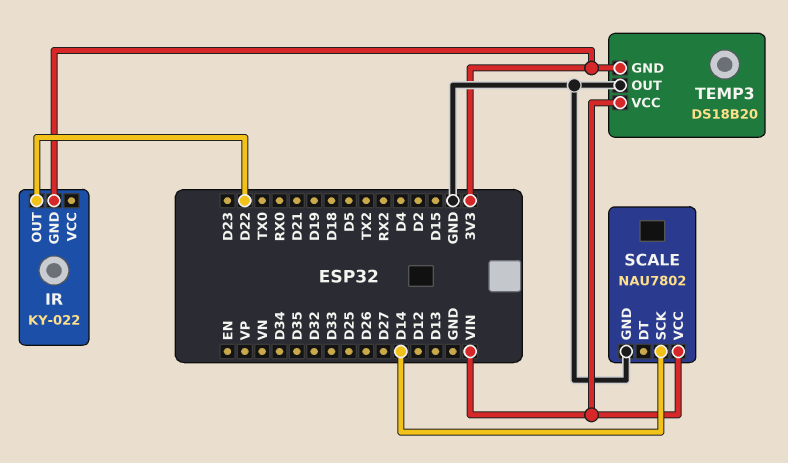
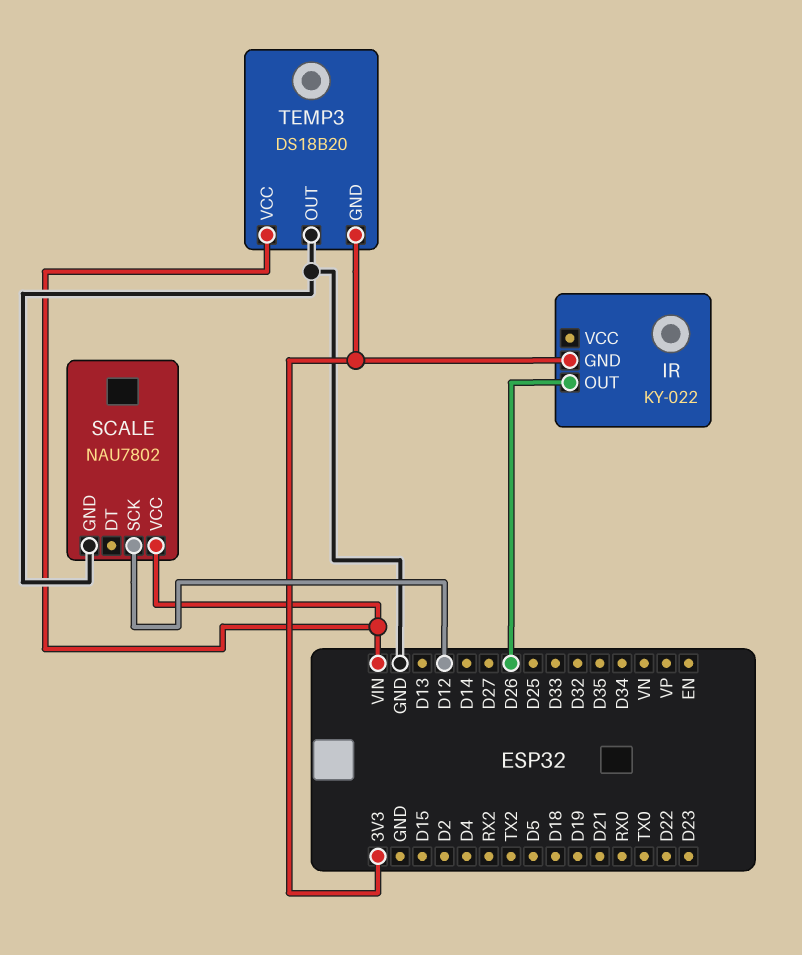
IR pin OUT: D22 -> D26
SCALE pin SCK: D14 -> D12

